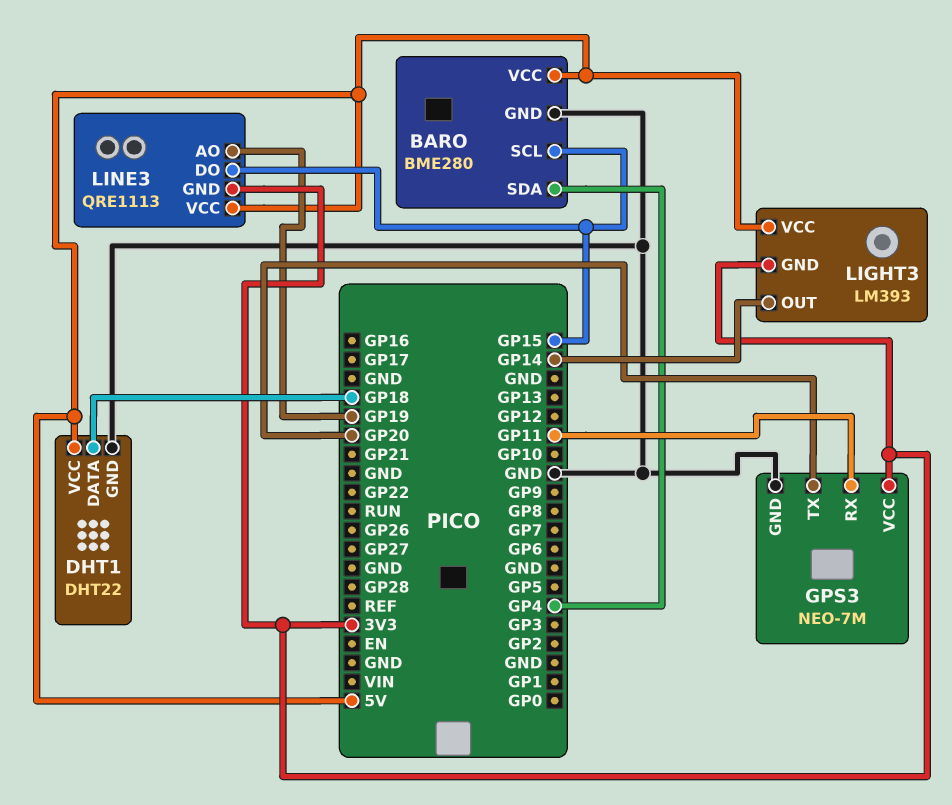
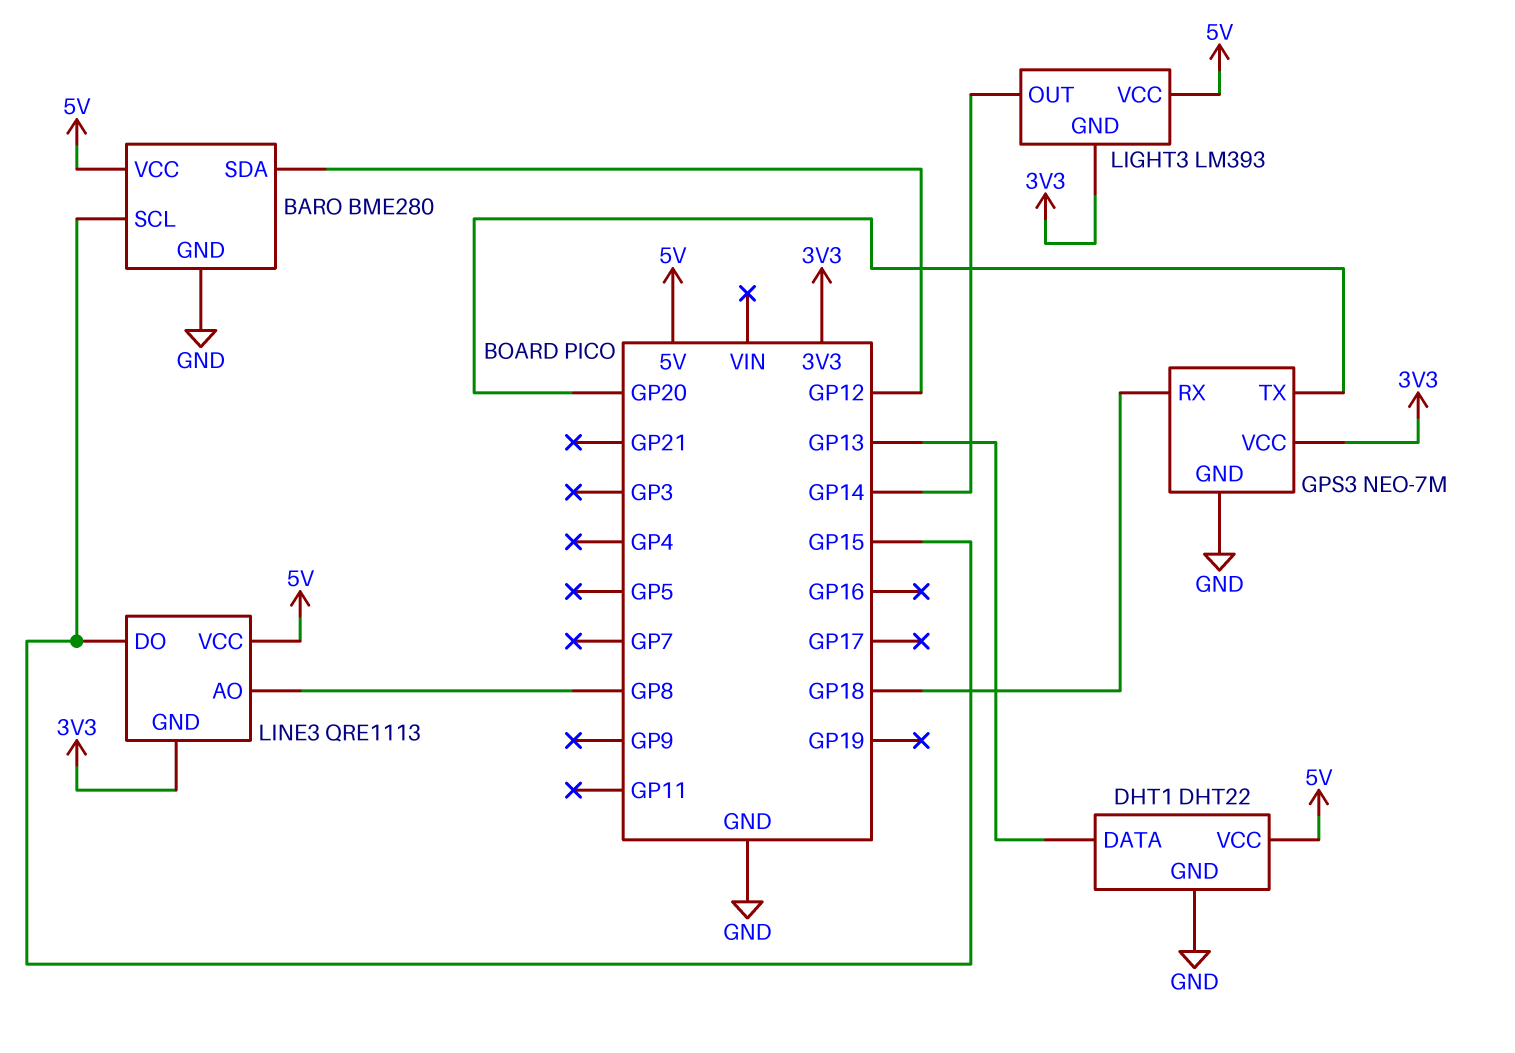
BARO pin SDA: GP4 -> GP12
DHT1 pin DATA: GP18 -> GP13
GPS3 pin RX: GP11 -> GP18
LINE3 pin AO: GP19 -> GP8

